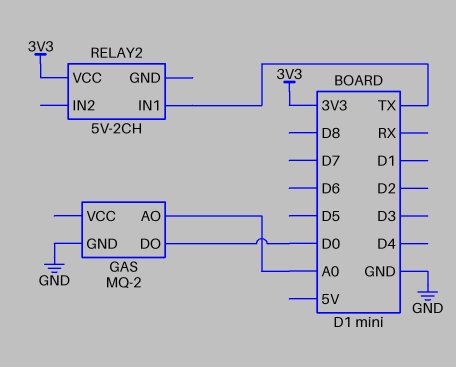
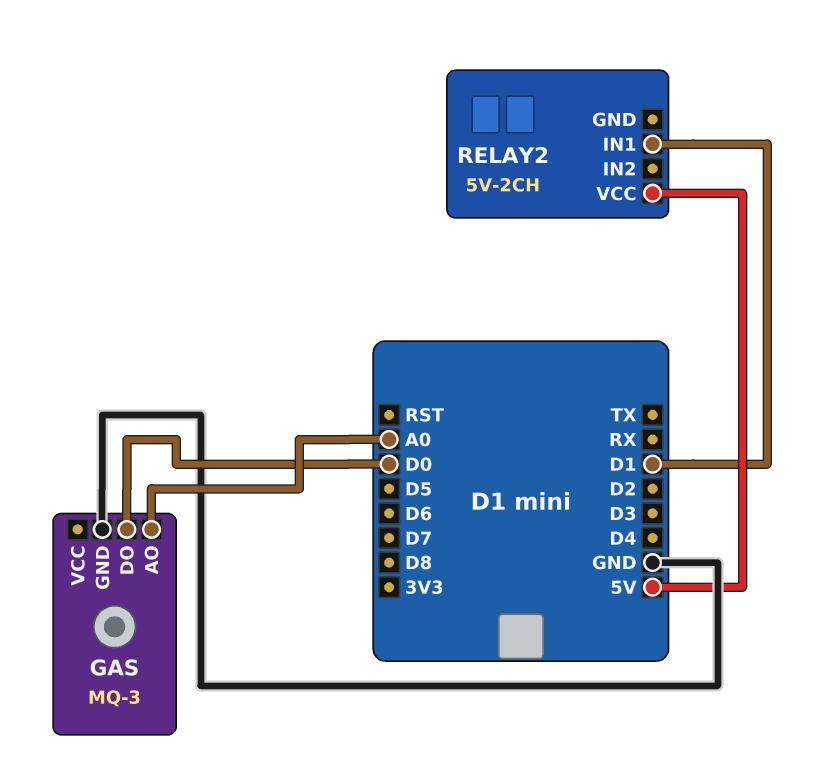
GAS: MQ-2 -> MQ-3
RELAY2 pin IN1: TX -> D1
RELAY2 pin VCC: 3V3 -> 5V

